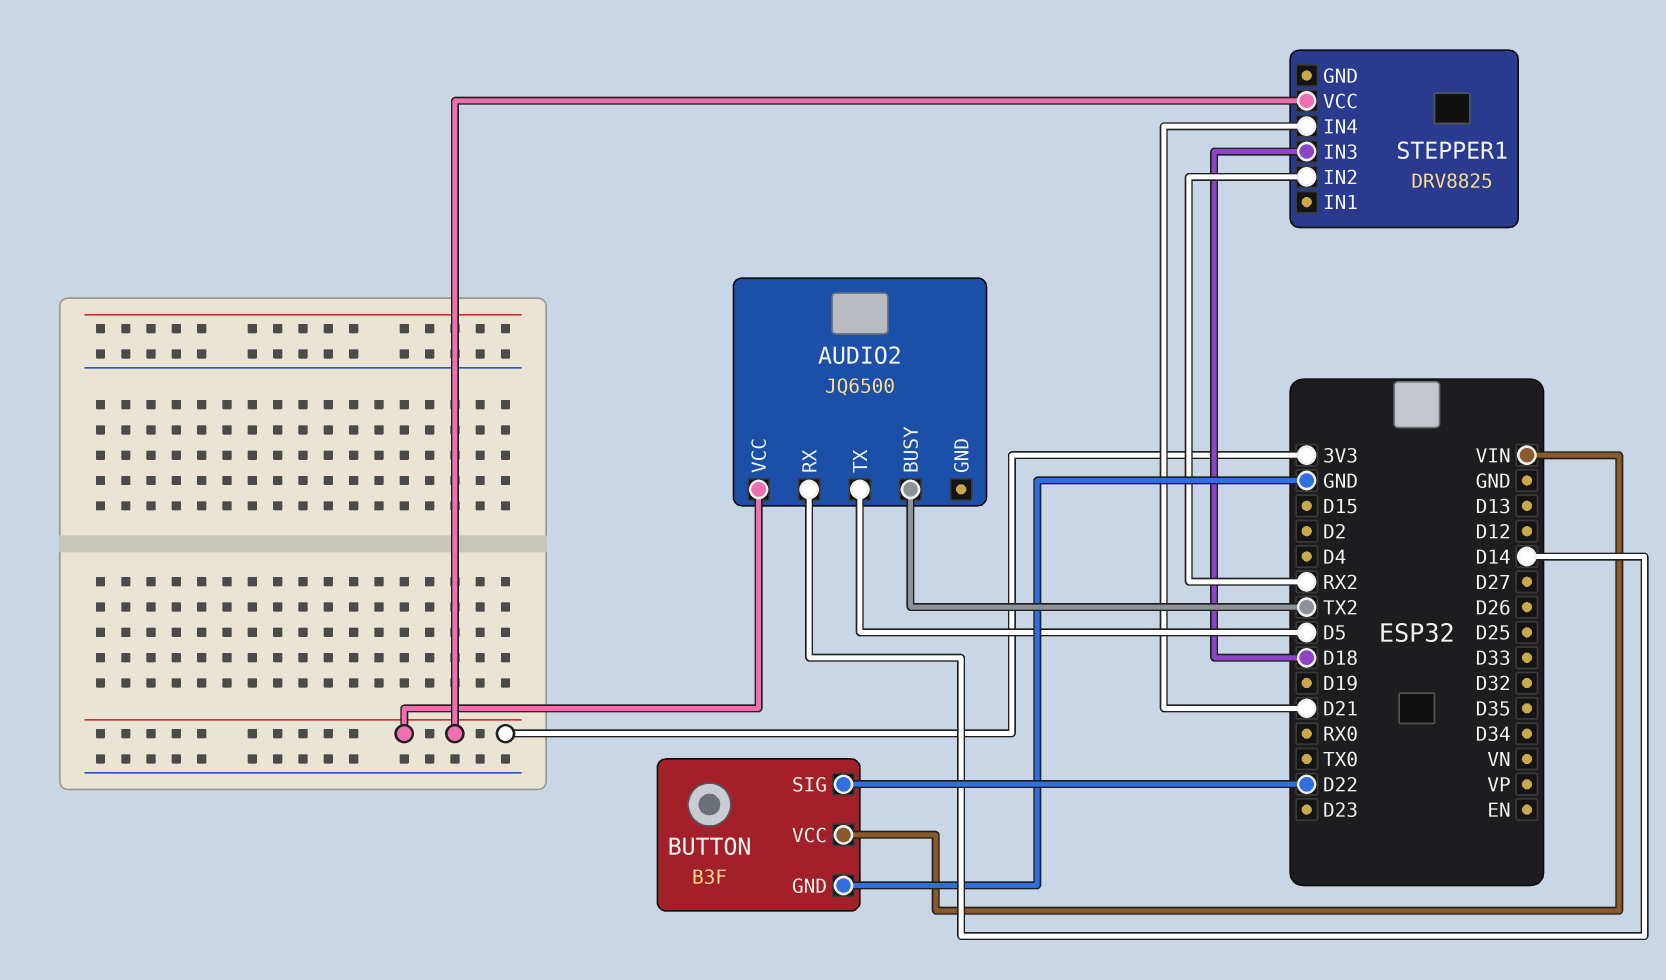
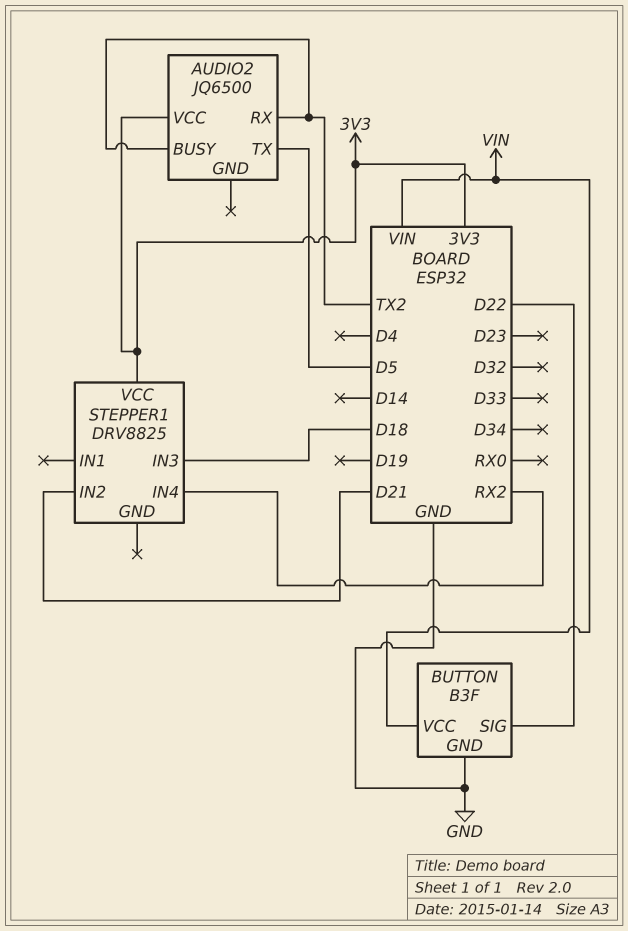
AUDIO2 pin RX: D14 -> TX2
STEPPER1 pin IN2: RX2 -> D21
STEPPER1 pin IN4: D21 -> RX2

